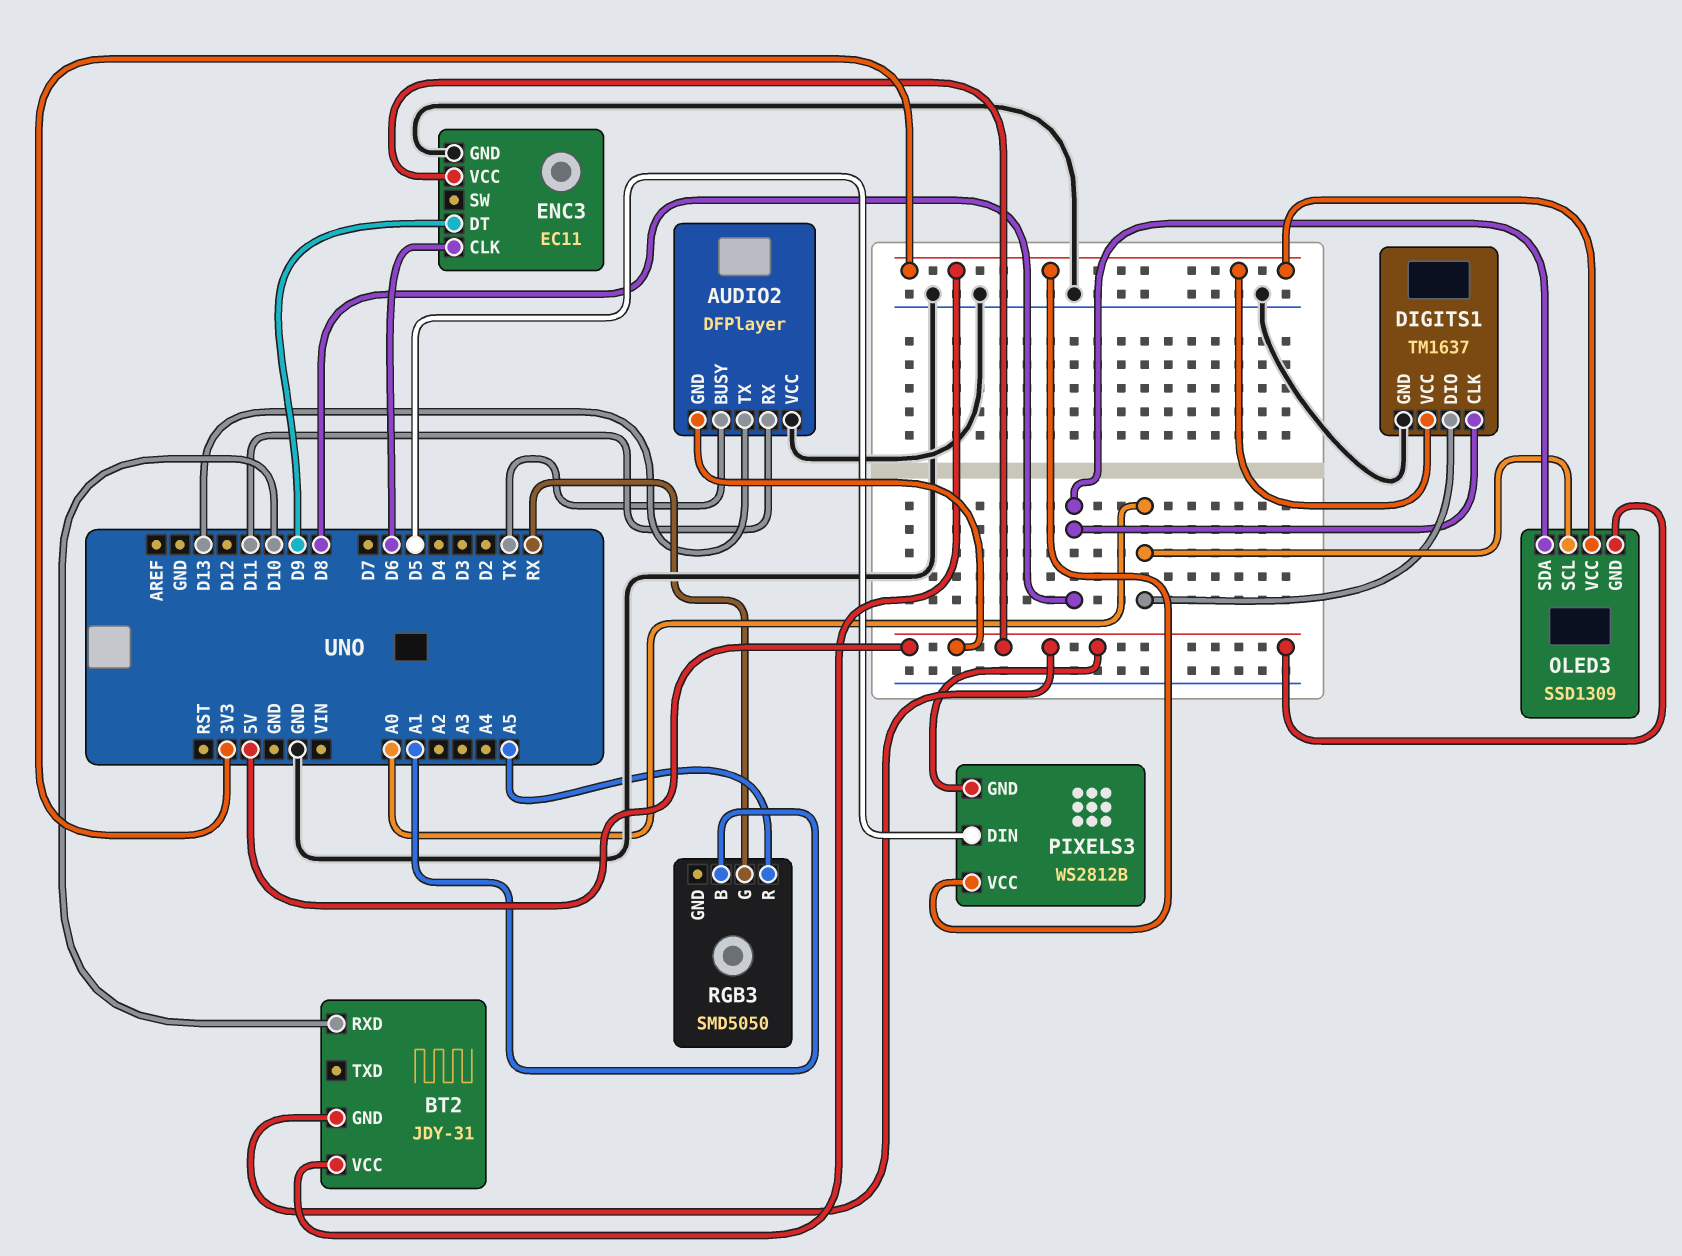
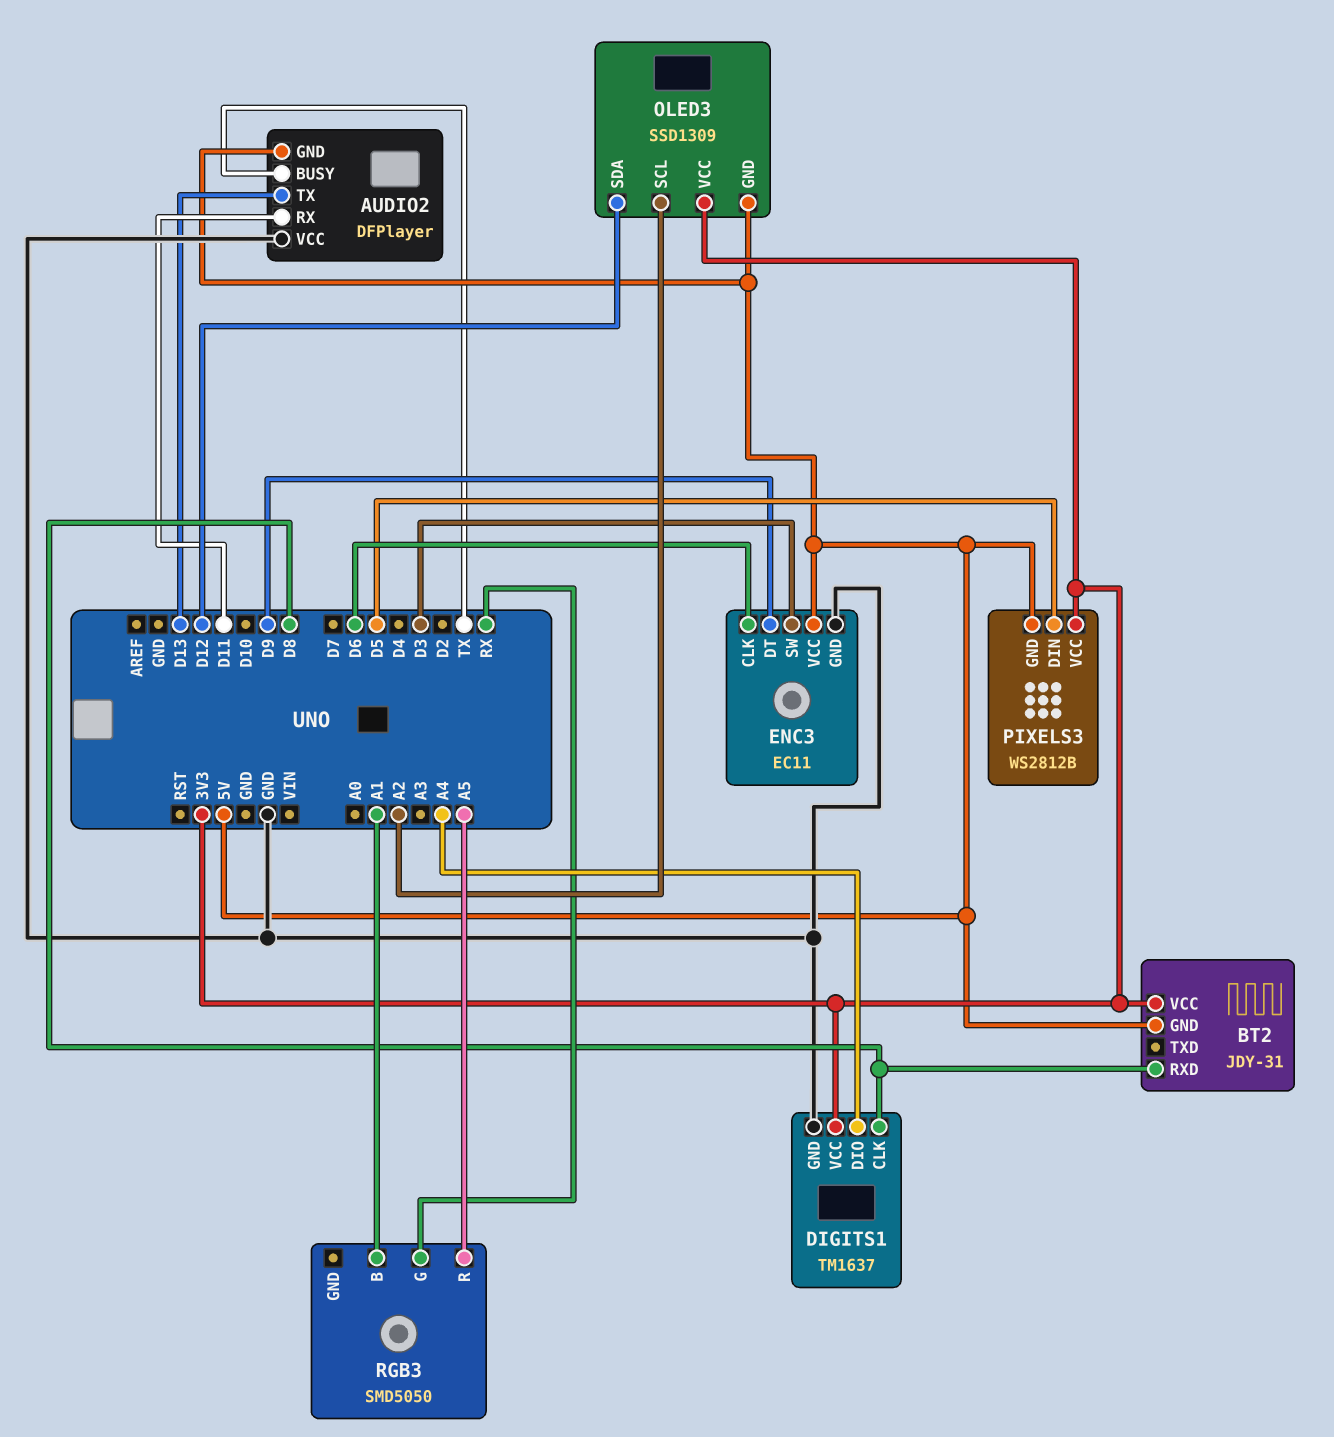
BT2 pin RXD: D10 -> D8
DIGITS1 pin DIO: A0 -> A4
ENC3 pin SW: none -> D3
OLED3 pin SCL: A0 -> A2
OLED3 pin SDA: D8 -> D12

